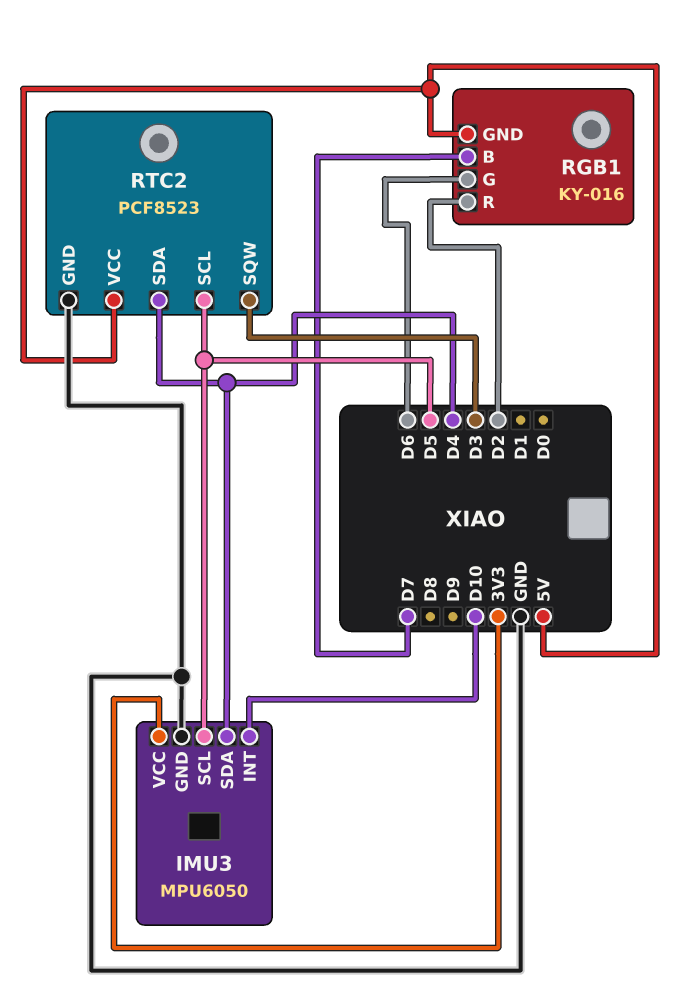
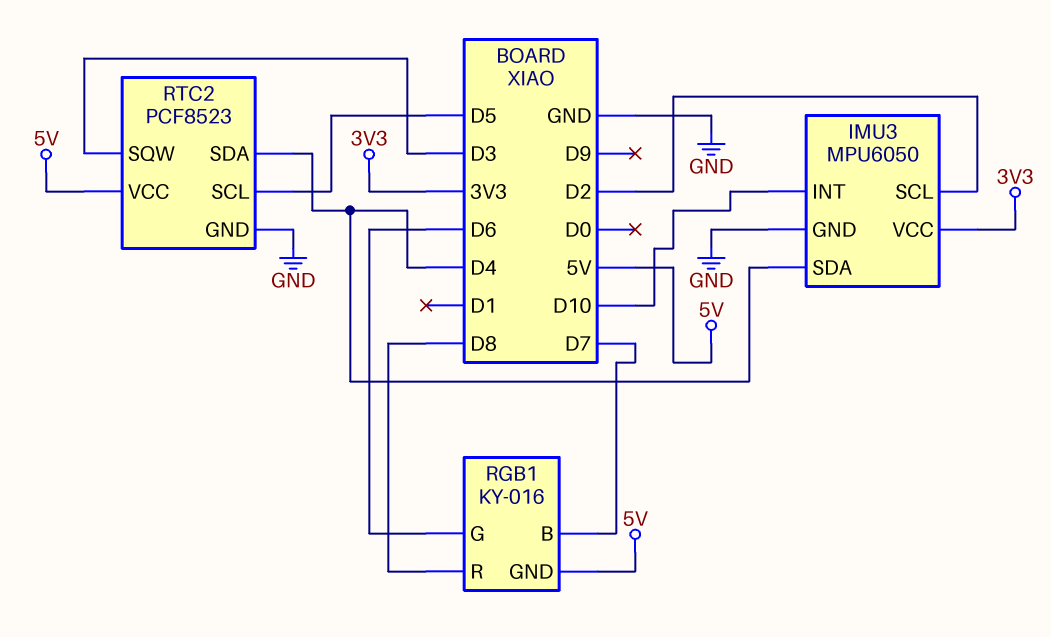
IMU3 pin SCL: D5 -> D2
RGB1 pin R: D2 -> D8

